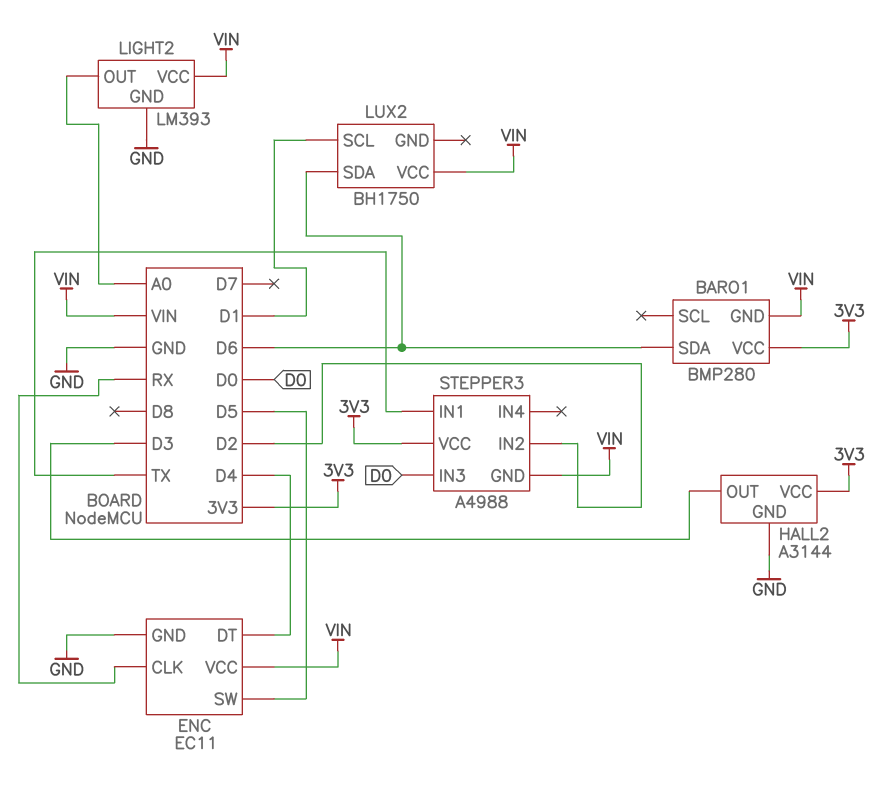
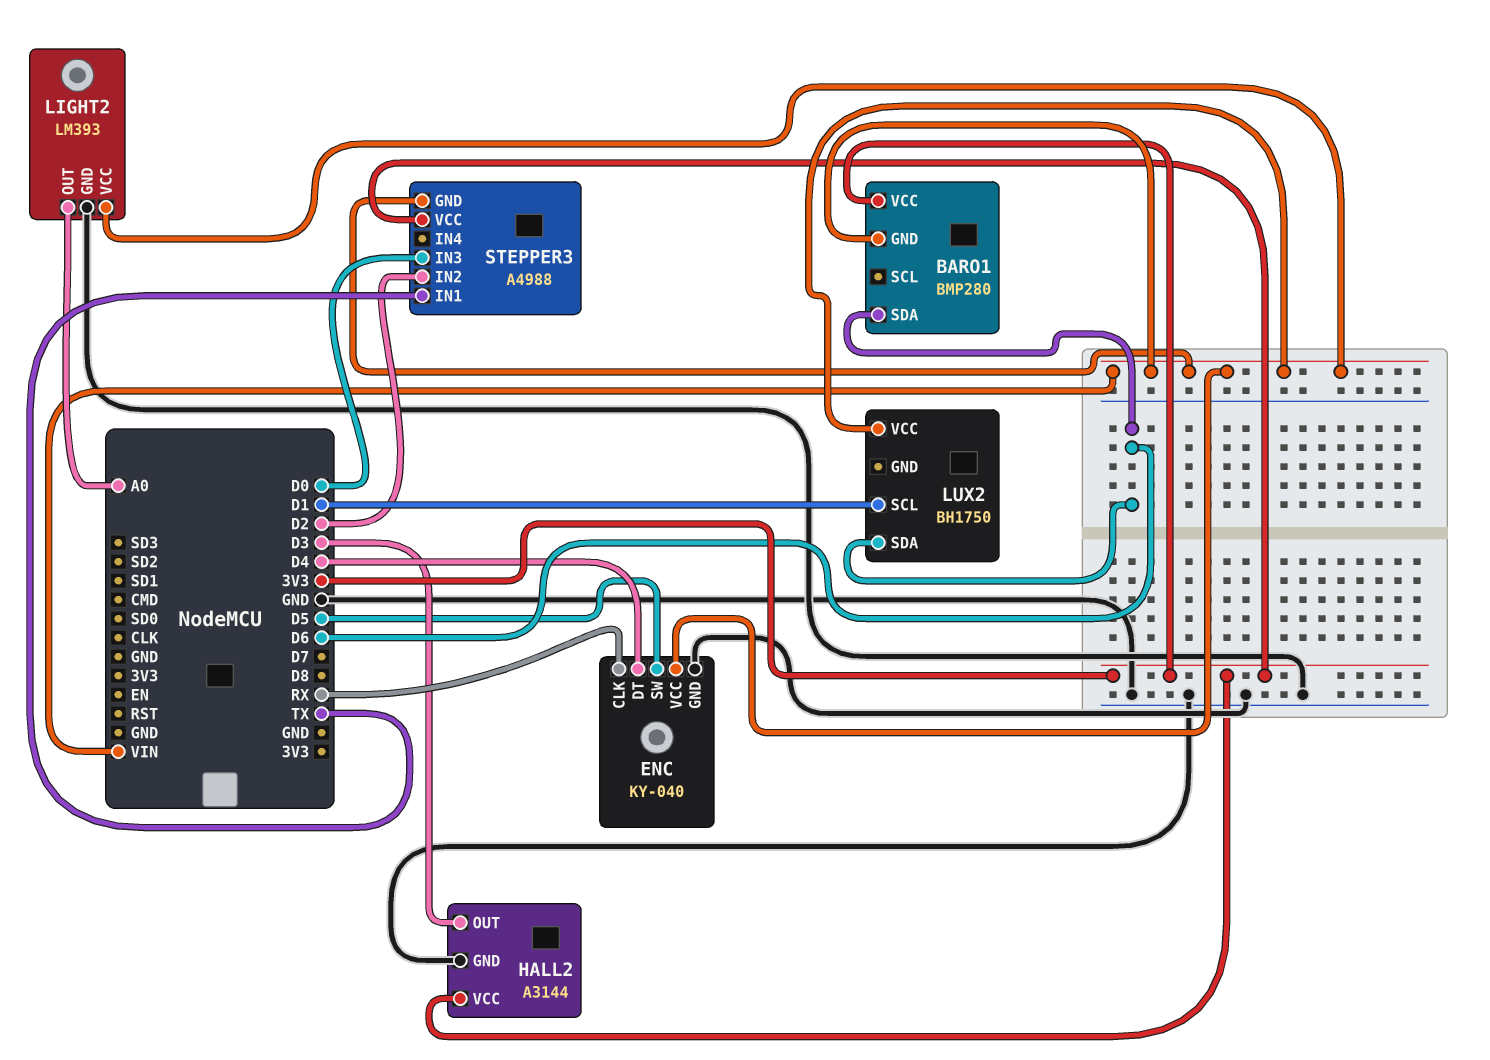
ENC: EC11 -> KY-040

